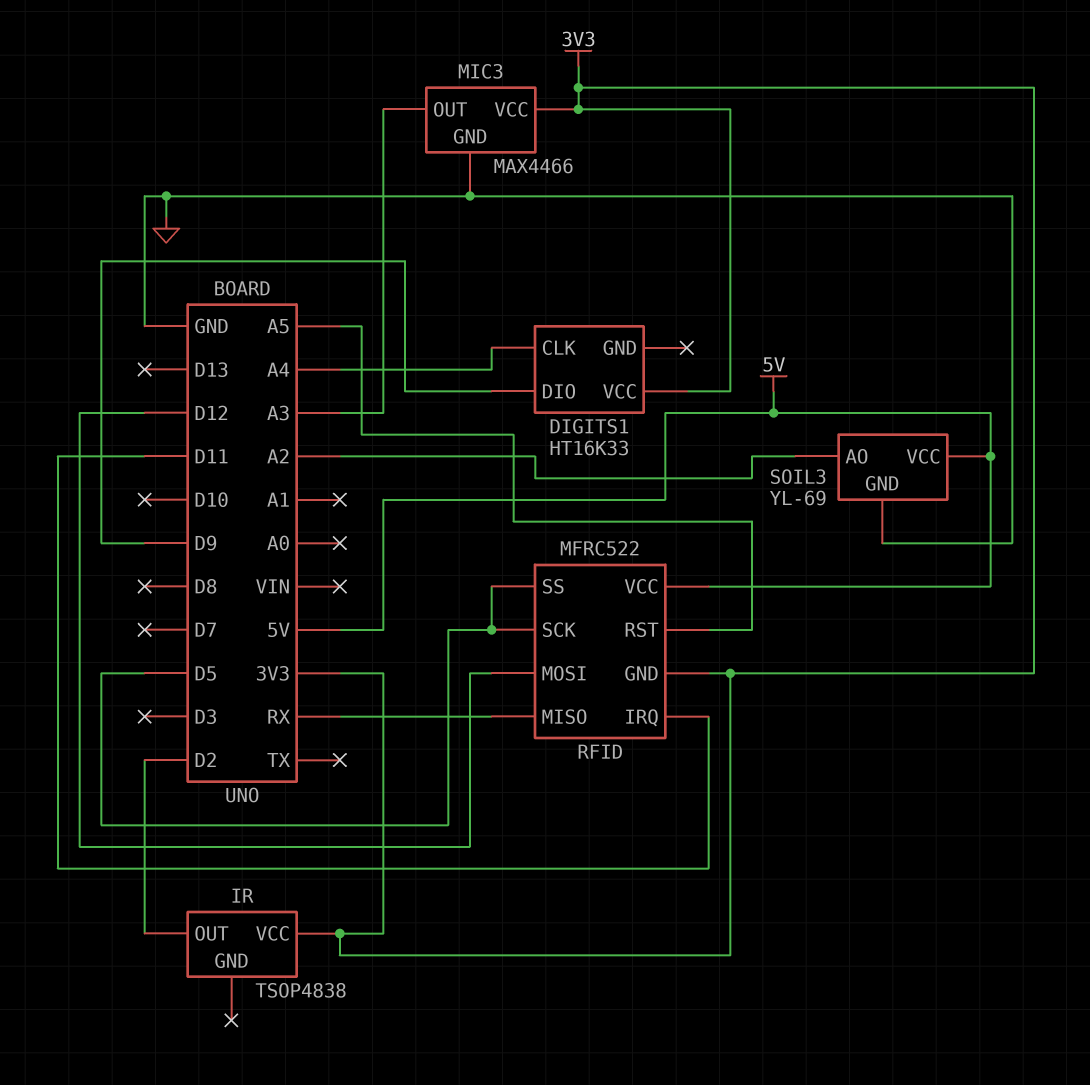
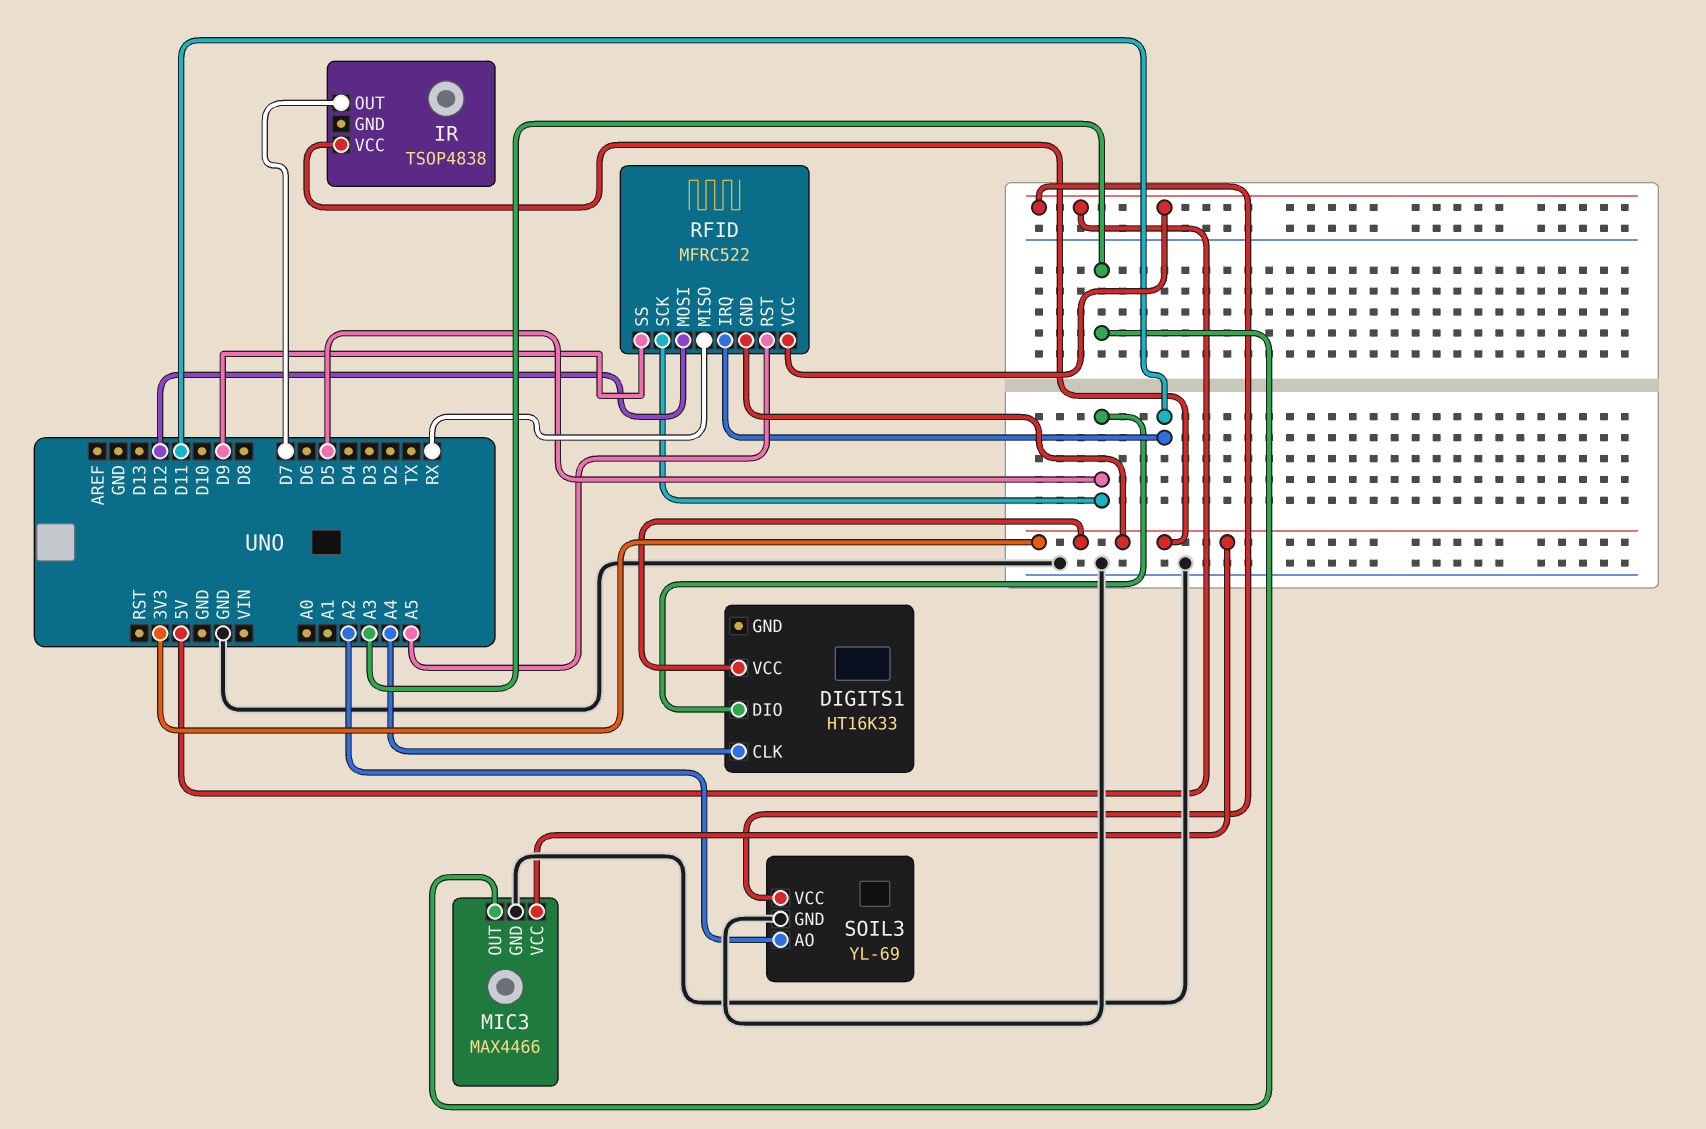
DIGITS1 pin DIO: D9 -> D5
IR pin OUT: D2 -> D7
RFID pin SS: D5 -> D9

